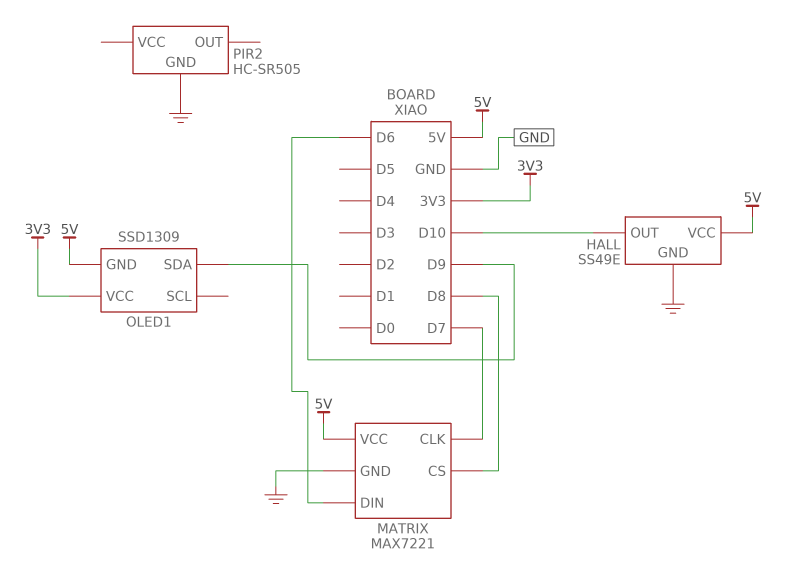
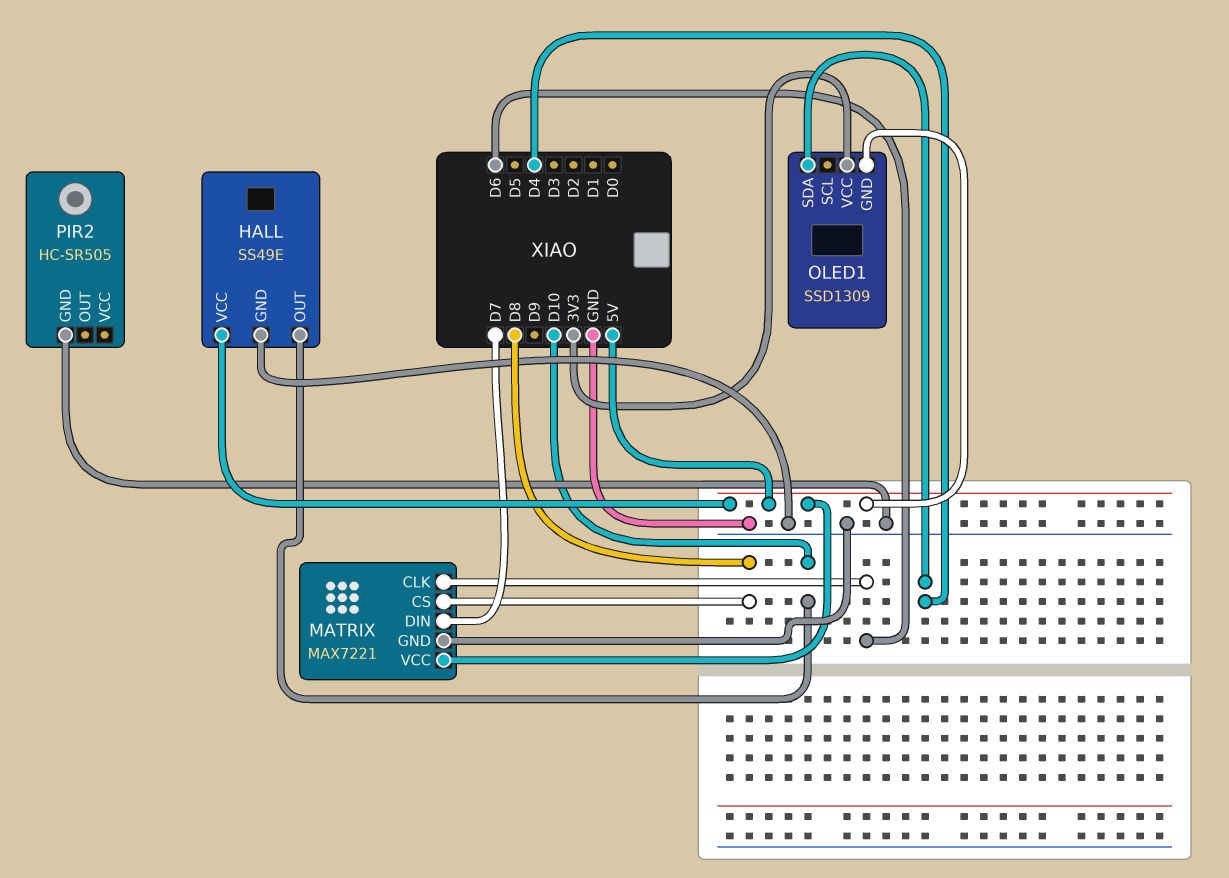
MATRIX pin CLK: D7 -> D6
MATRIX pin DIN: D6 -> D7
OLED1 pin SDA: D9 -> D4

